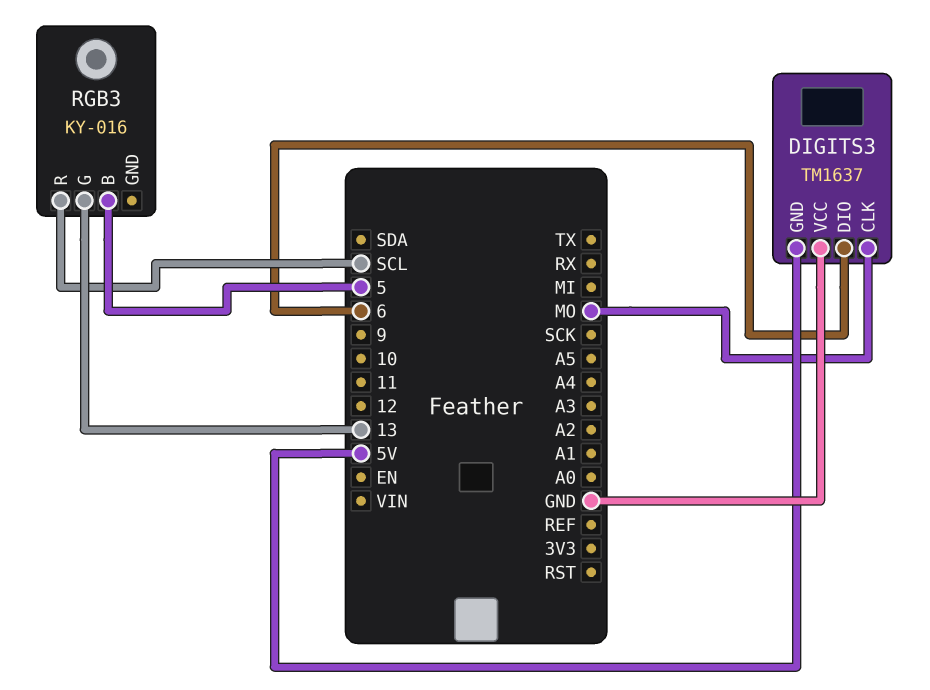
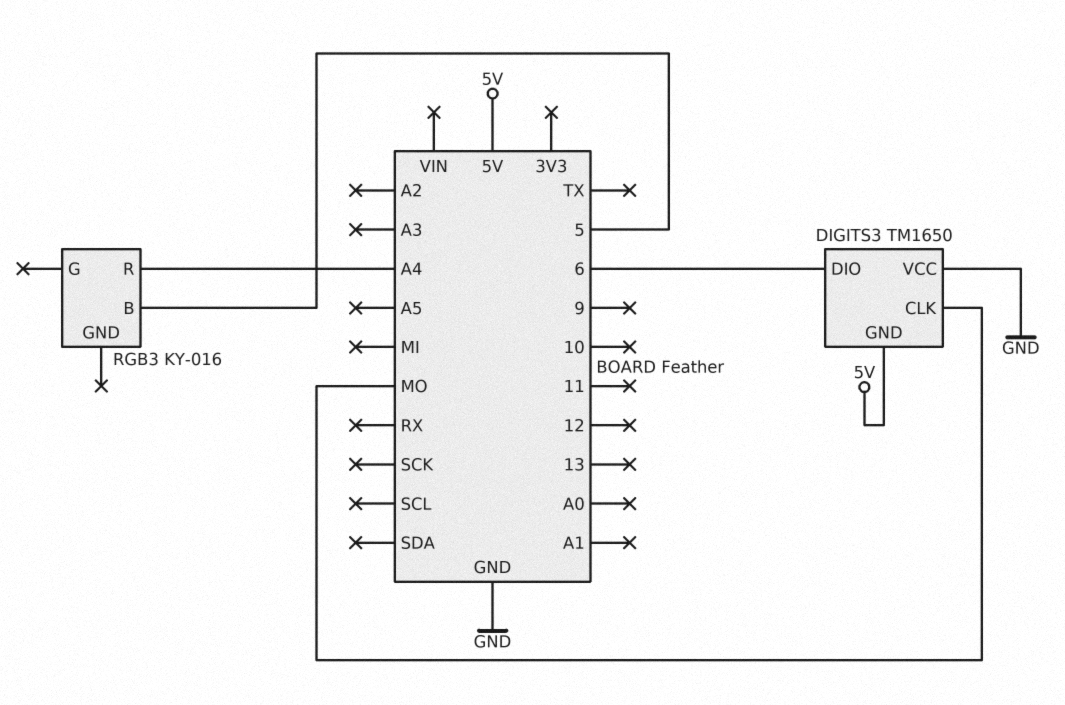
DIGITS3: TM1637 -> TM1650
RGB3 pin G: 13 -> none
RGB3 pin R: SCL -> A4

